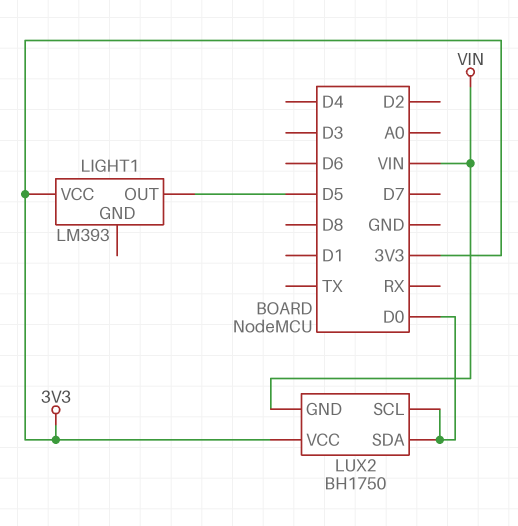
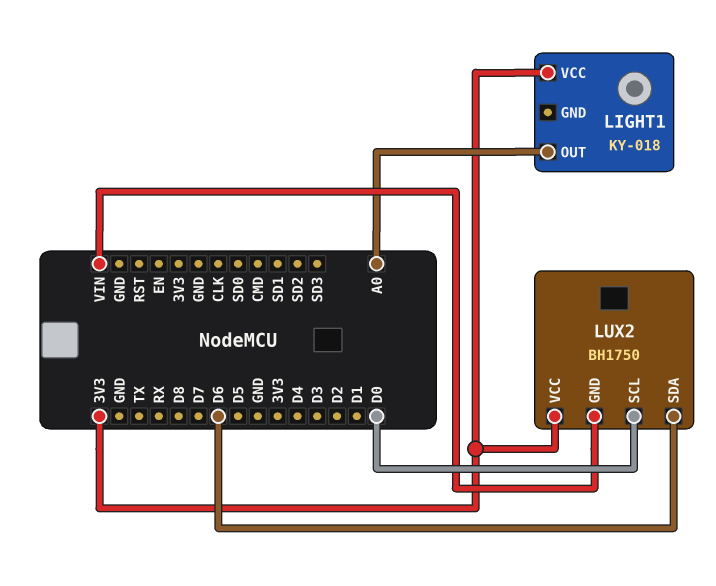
LIGHT1: LM393 -> KY-018
LIGHT1 pin OUT: D5 -> A0
LUX2 pin SDA: D0 -> D6

